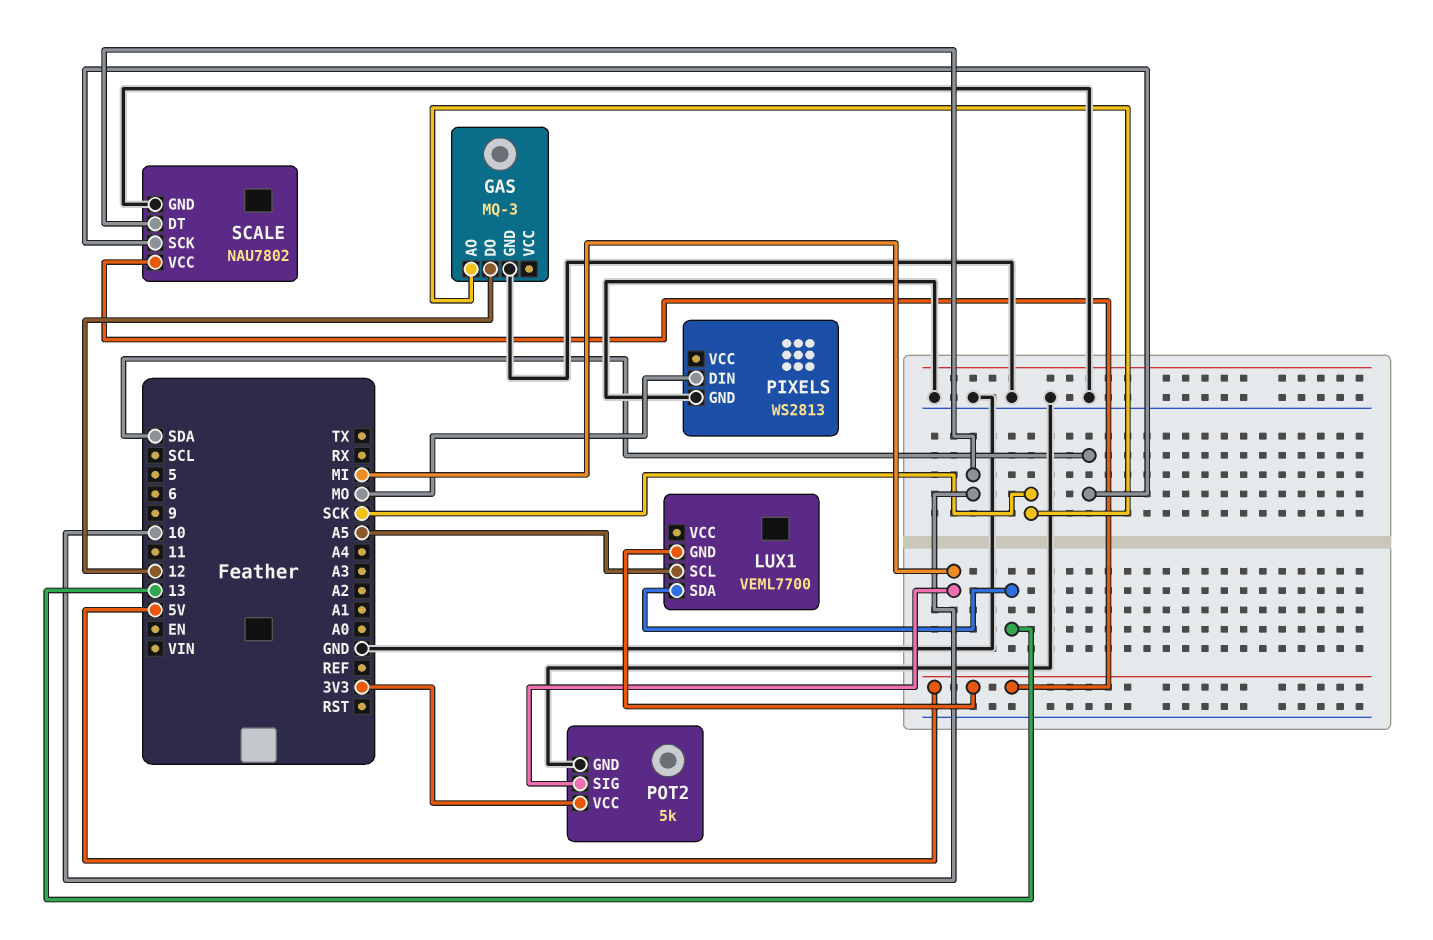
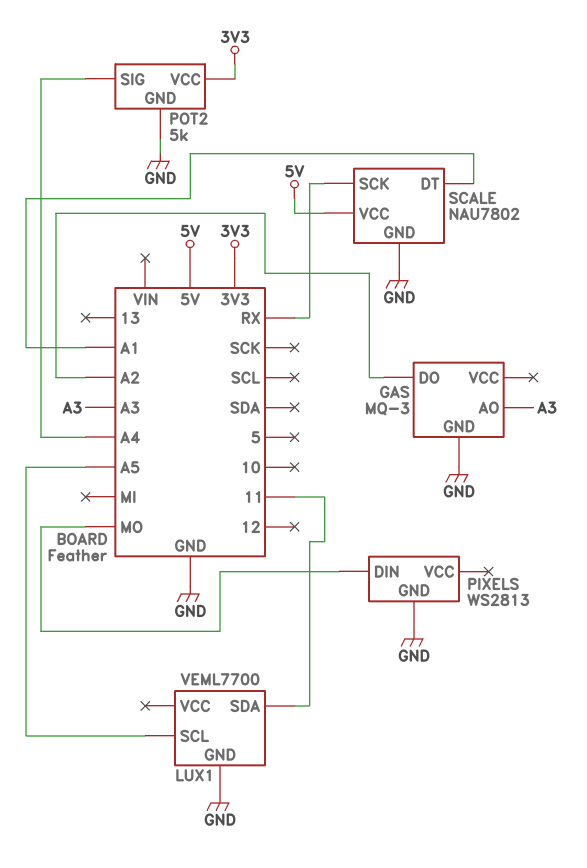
GAS pin AO: SCK -> A3
GAS pin DO: 12 -> A2
LUX1 pin GND: 5V -> GND
LUX1 pin SDA: 13 -> 11
POT2 pin SIG: MI -> A4
SCALE pin DT: 10 -> A1
SCALE pin SCK: SDA -> RX

